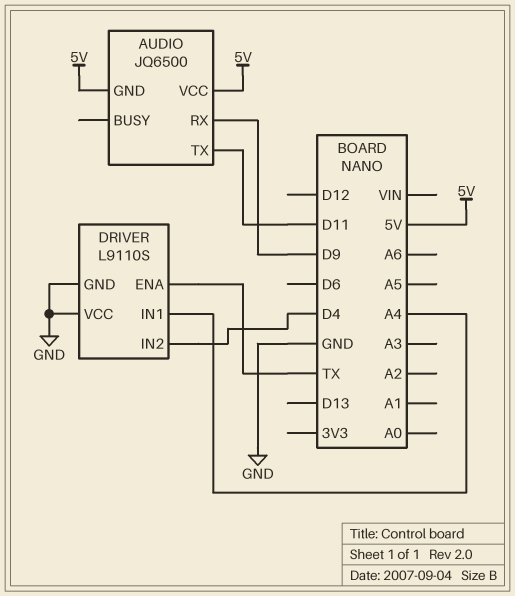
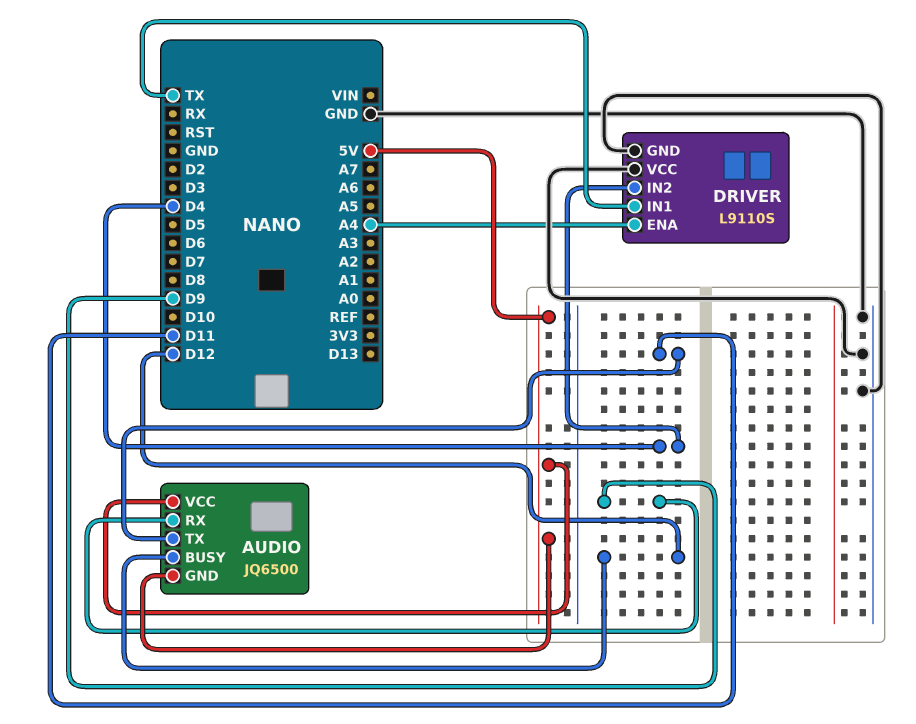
AUDIO pin BUSY: none -> D12
DRIVER pin ENA: TX -> A4
DRIVER pin IN1: A4 -> TX

